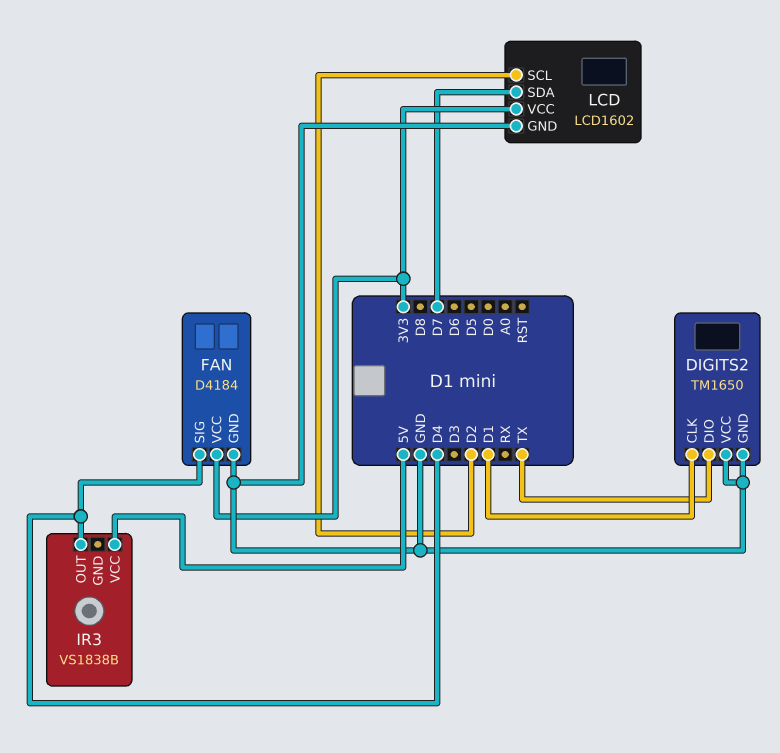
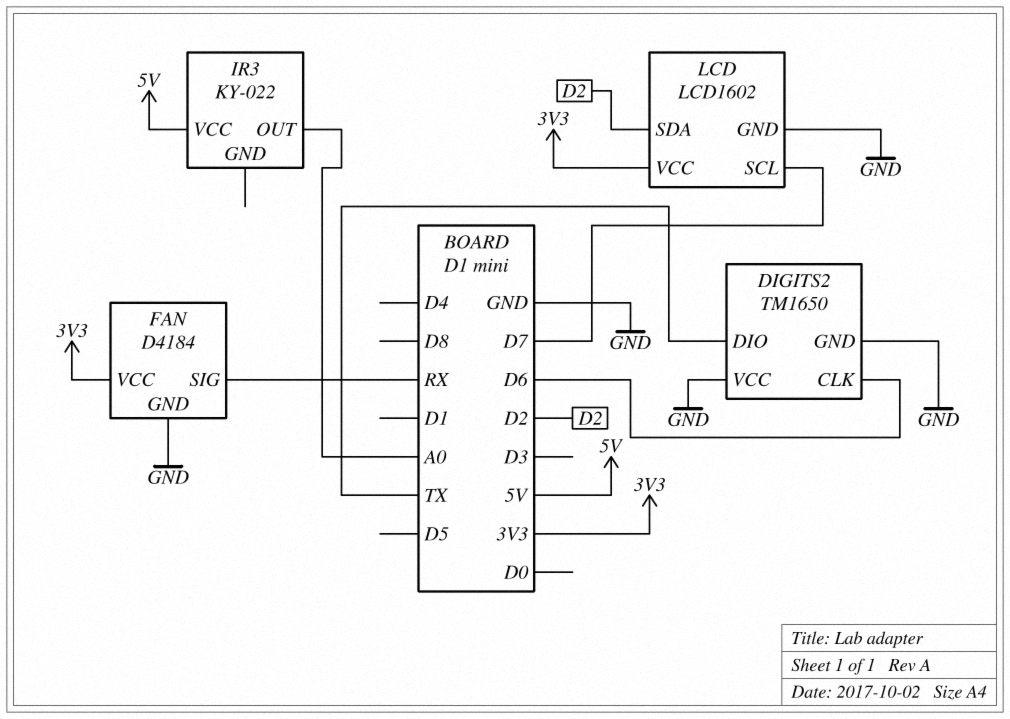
DIGITS2 pin CLK: D1 -> D6
FAN pin SIG: D4 -> RX
IR3: VS1838B -> KY-022
IR3 pin OUT: D4 -> A0
LCD pin SCL: D2 -> D7
LCD pin SDA: D7 -> D2

